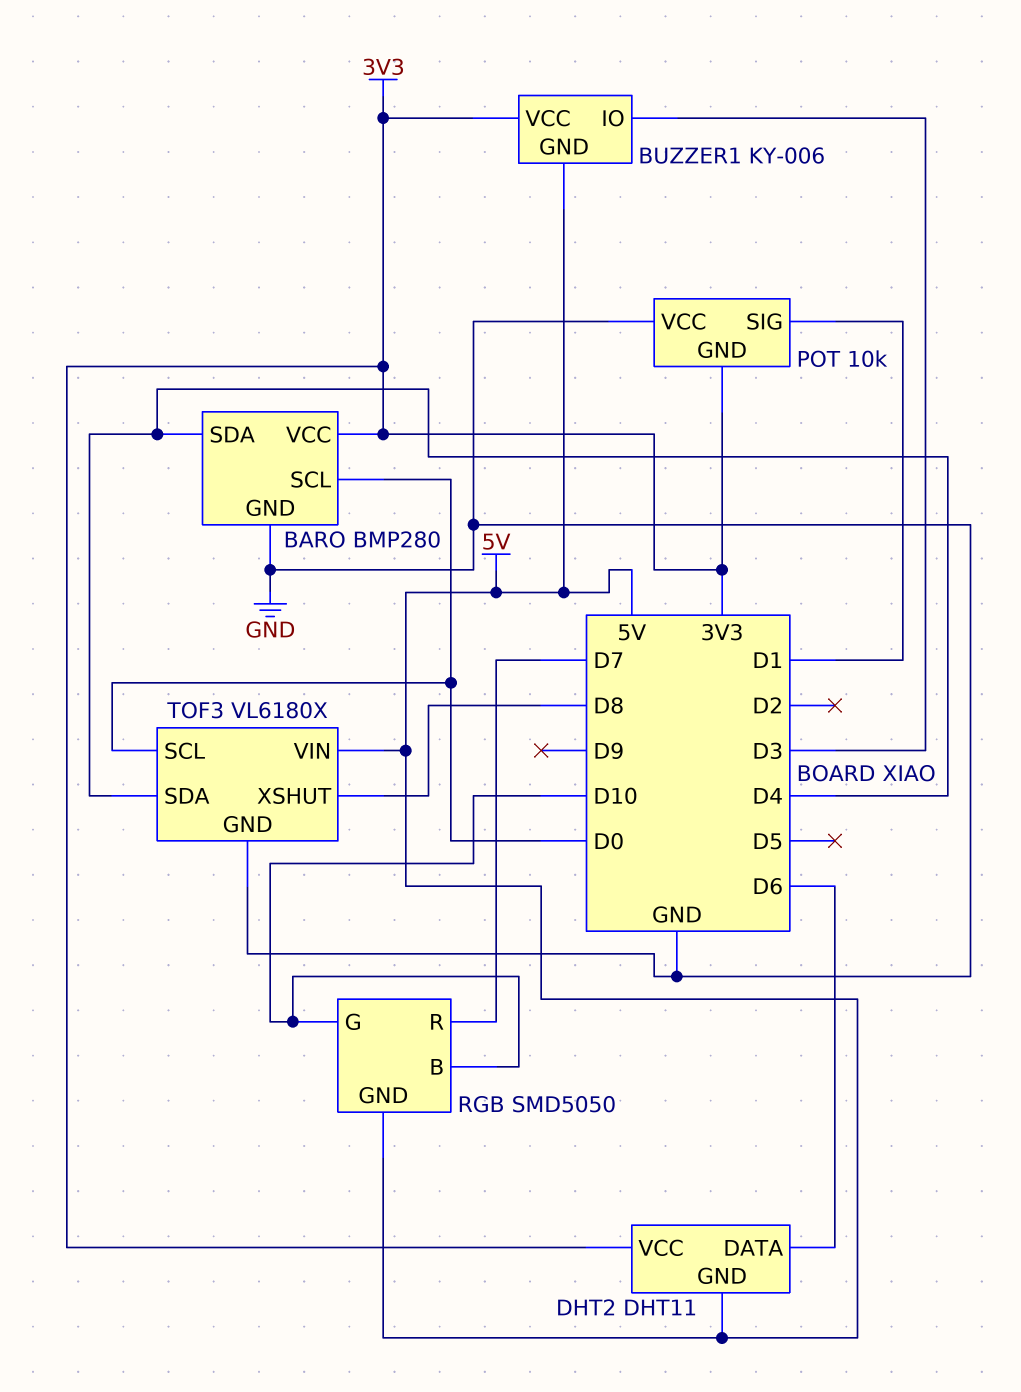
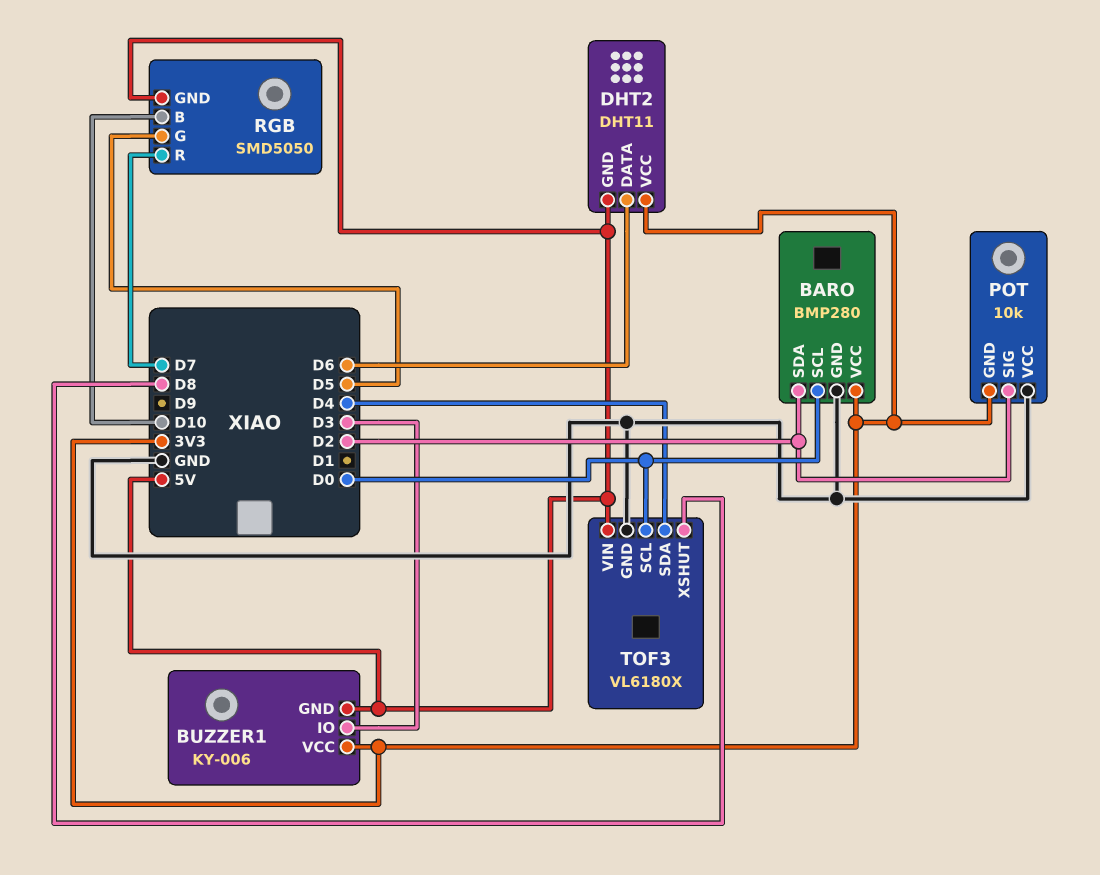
BARO pin SDA: D4 -> D2
POT pin SIG: D1 -> D2
RGB pin G: D10 -> D5

